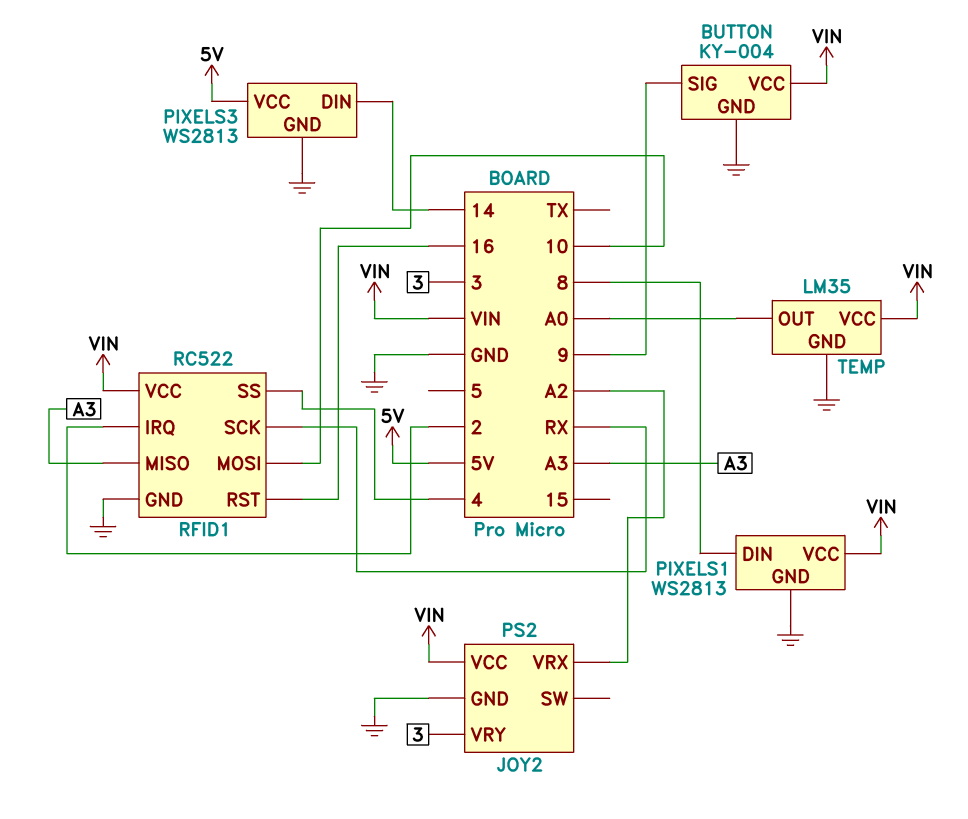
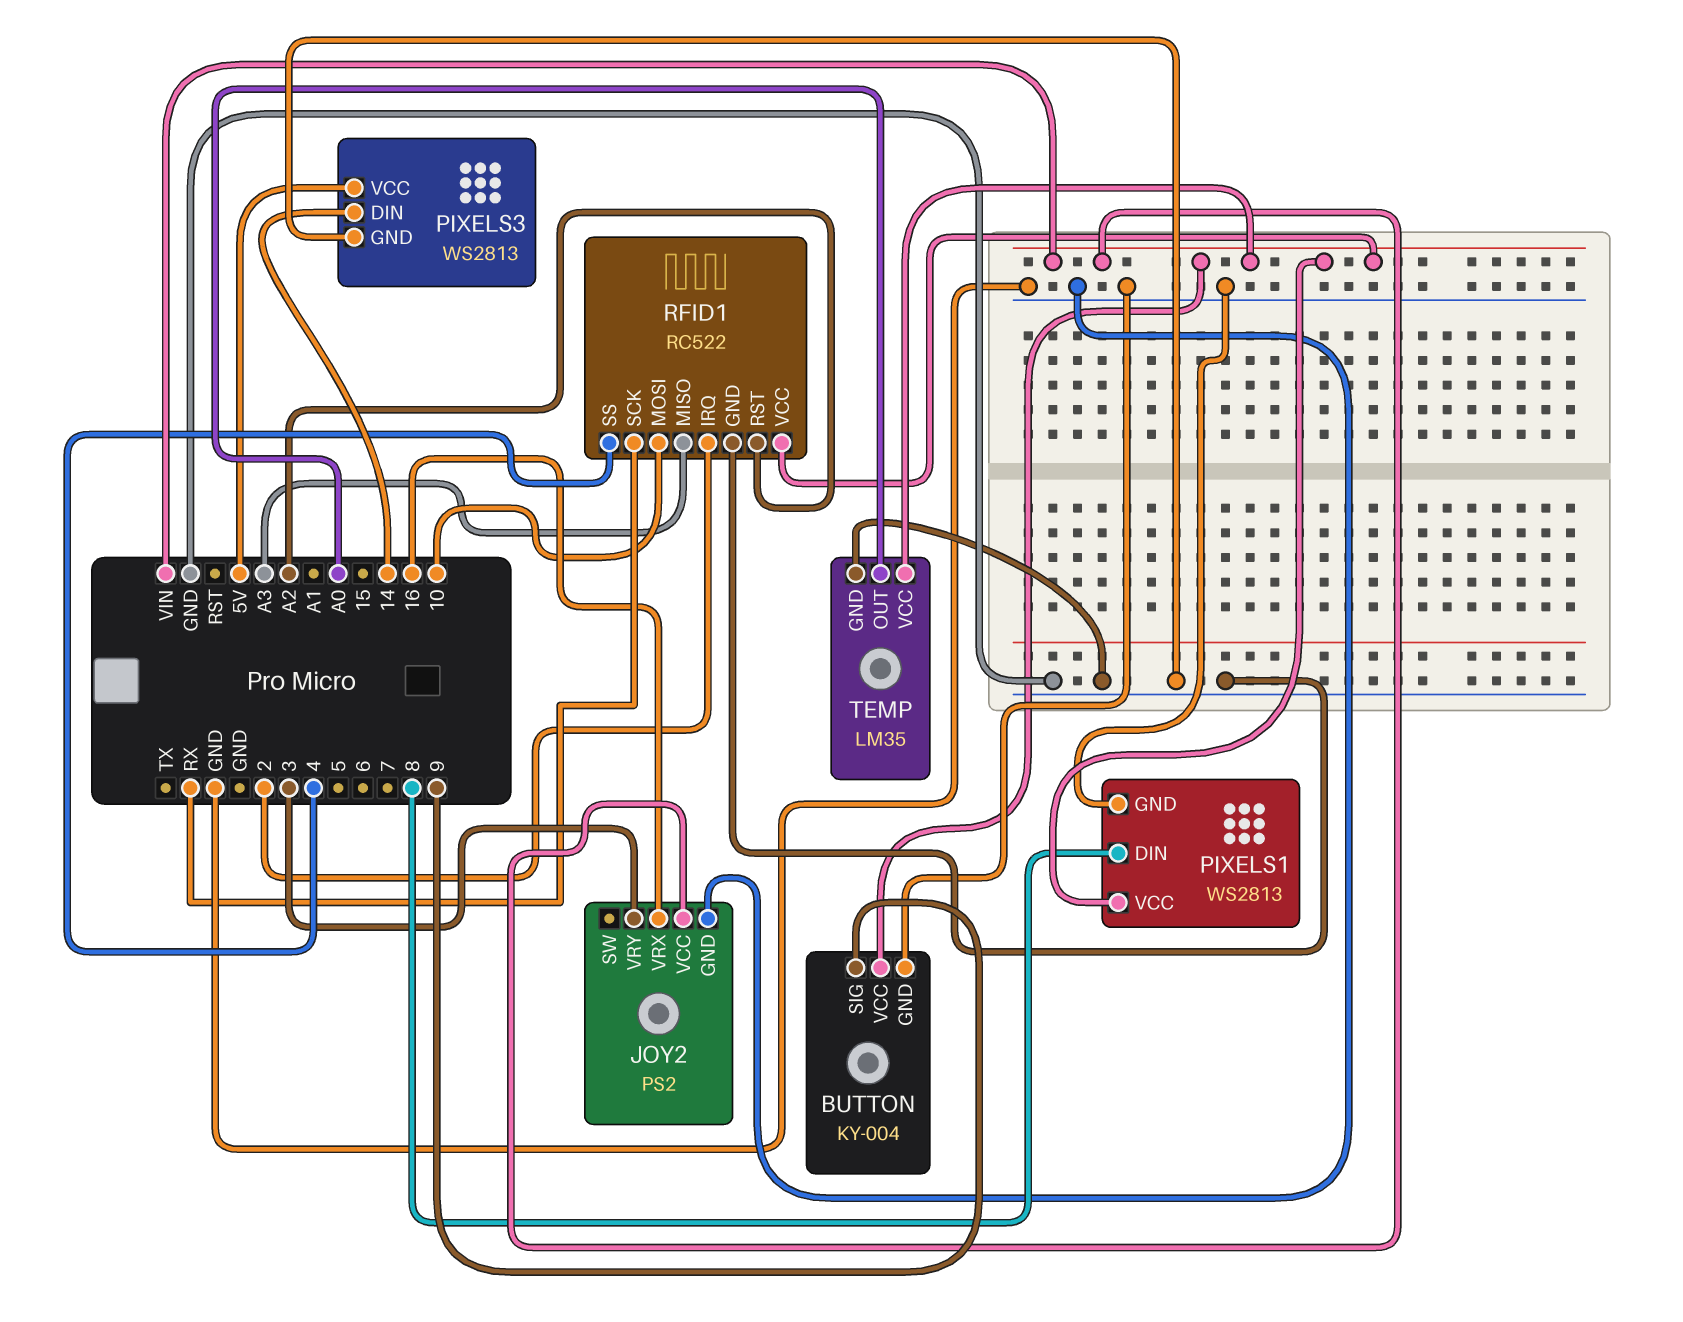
JOY2 pin VRX: A2 -> 16
RFID1 pin RST: 16 -> A2

